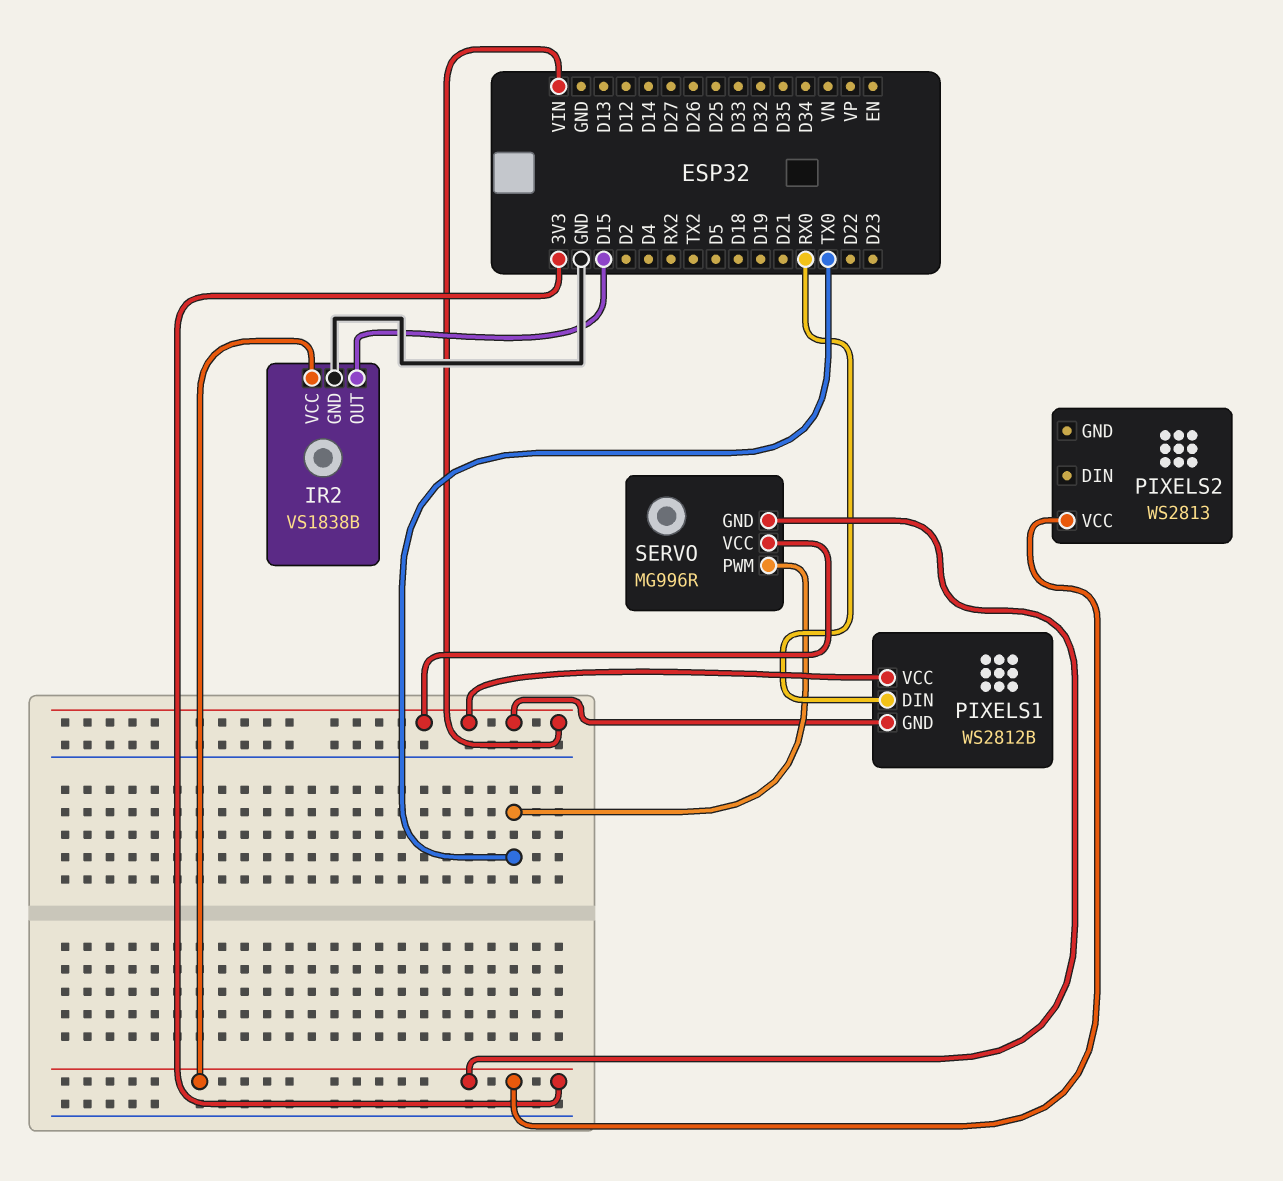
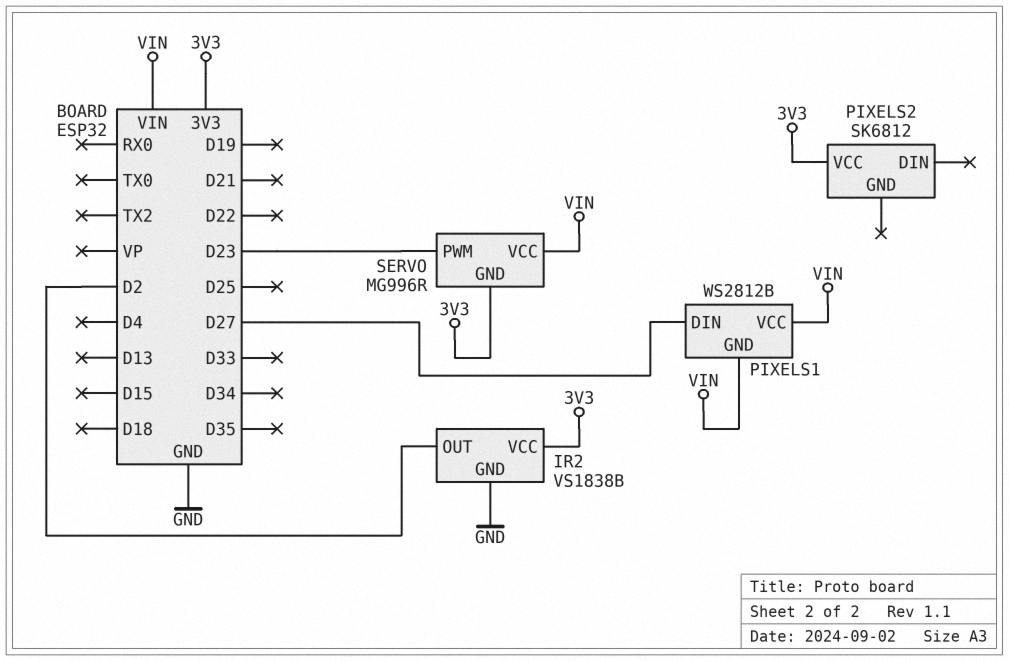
IR2 pin OUT: D15 -> D2
PIXELS1 pin DIN: RX0 -> D27
PIXELS2: WS2813 -> SK6812
SERVO pin PWM: TX0 -> D23

